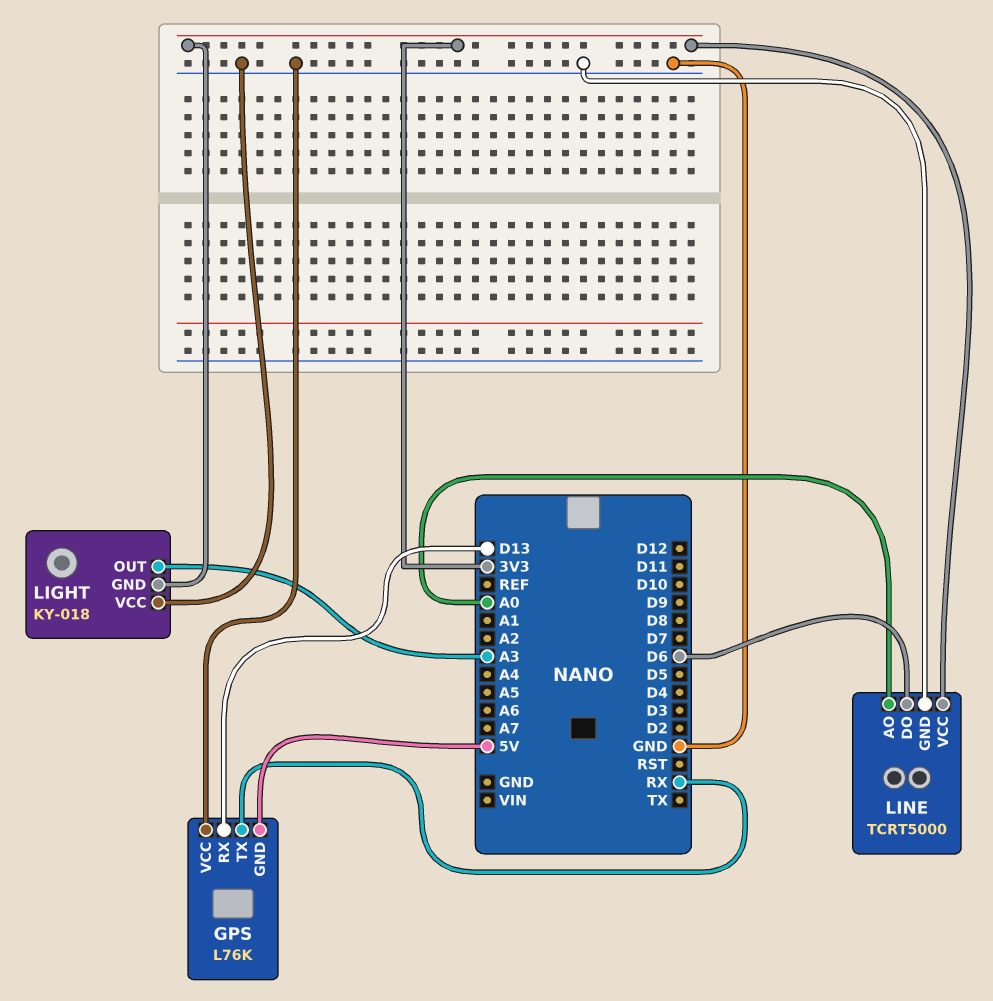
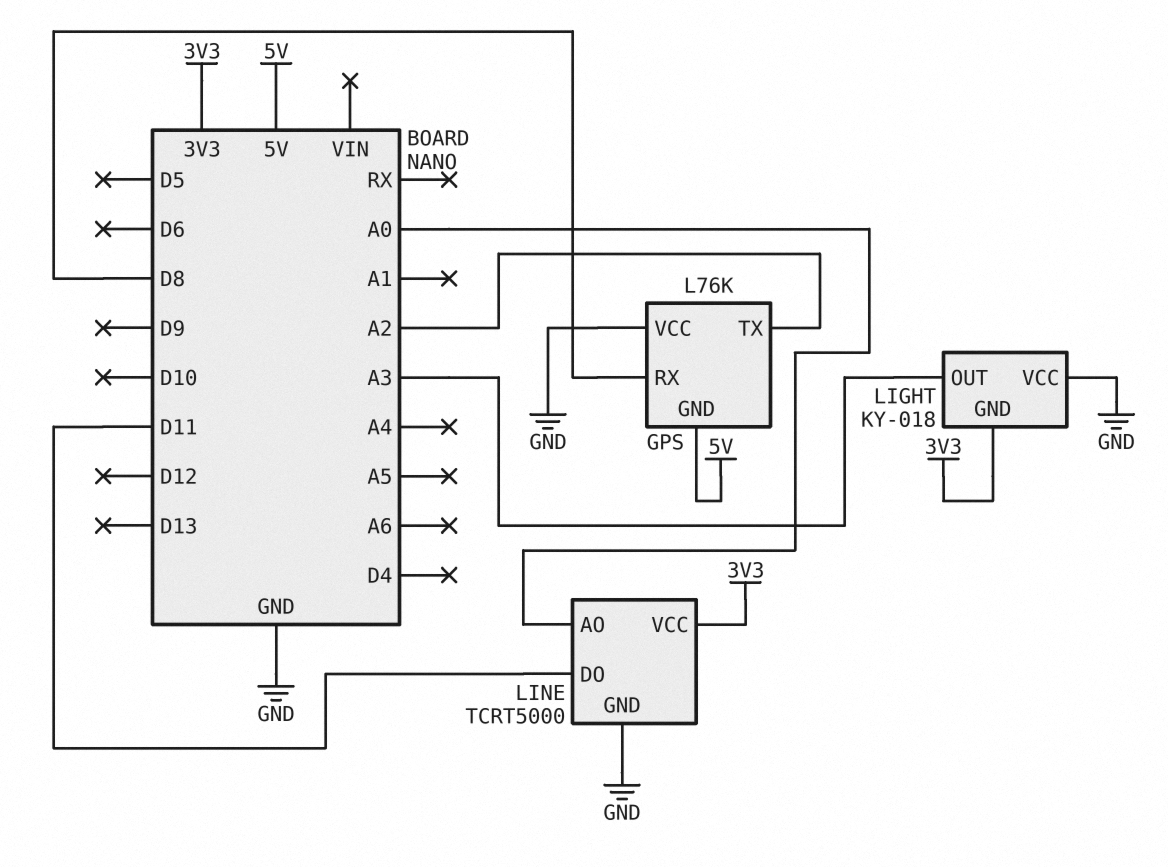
GPS pin RX: D13 -> D8
GPS pin TX: RX -> A2
LINE pin DO: D6 -> D11

